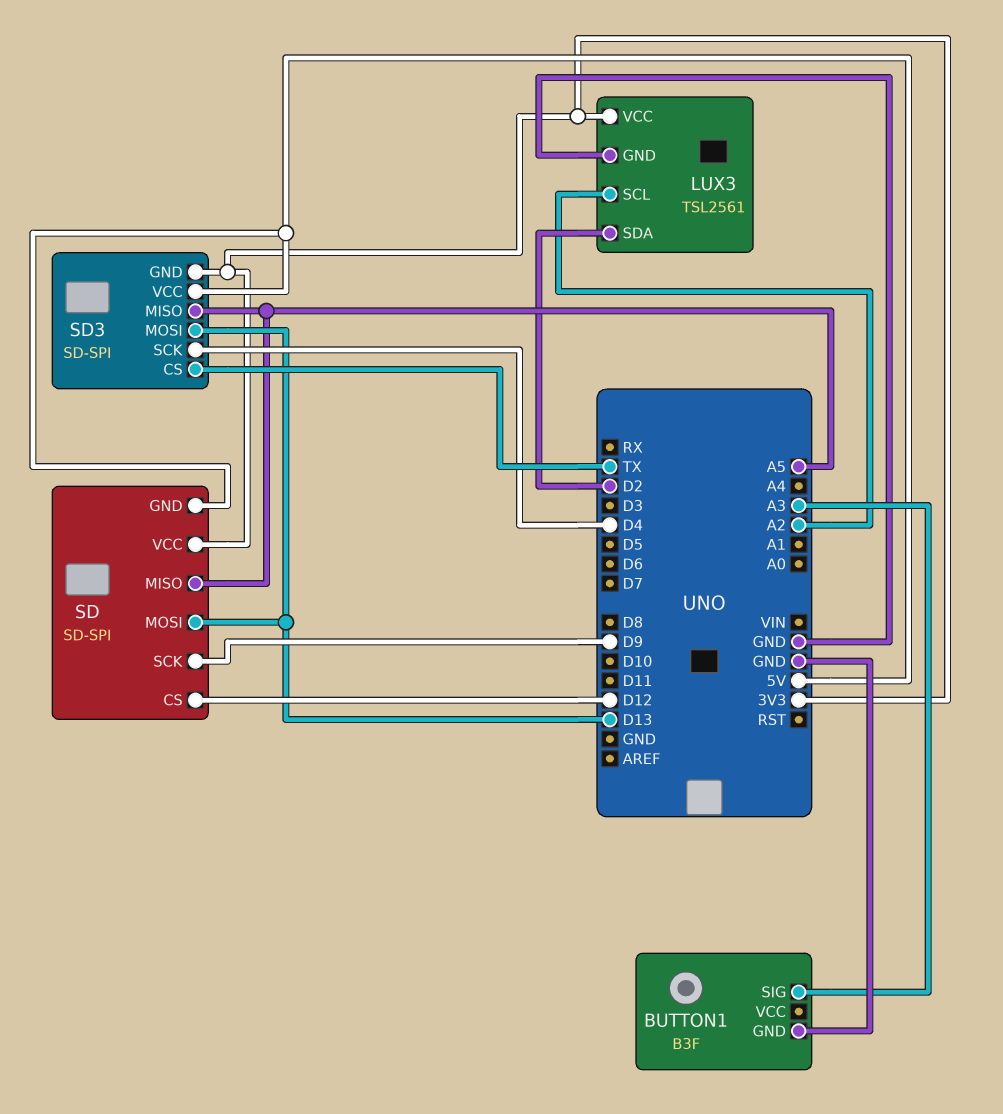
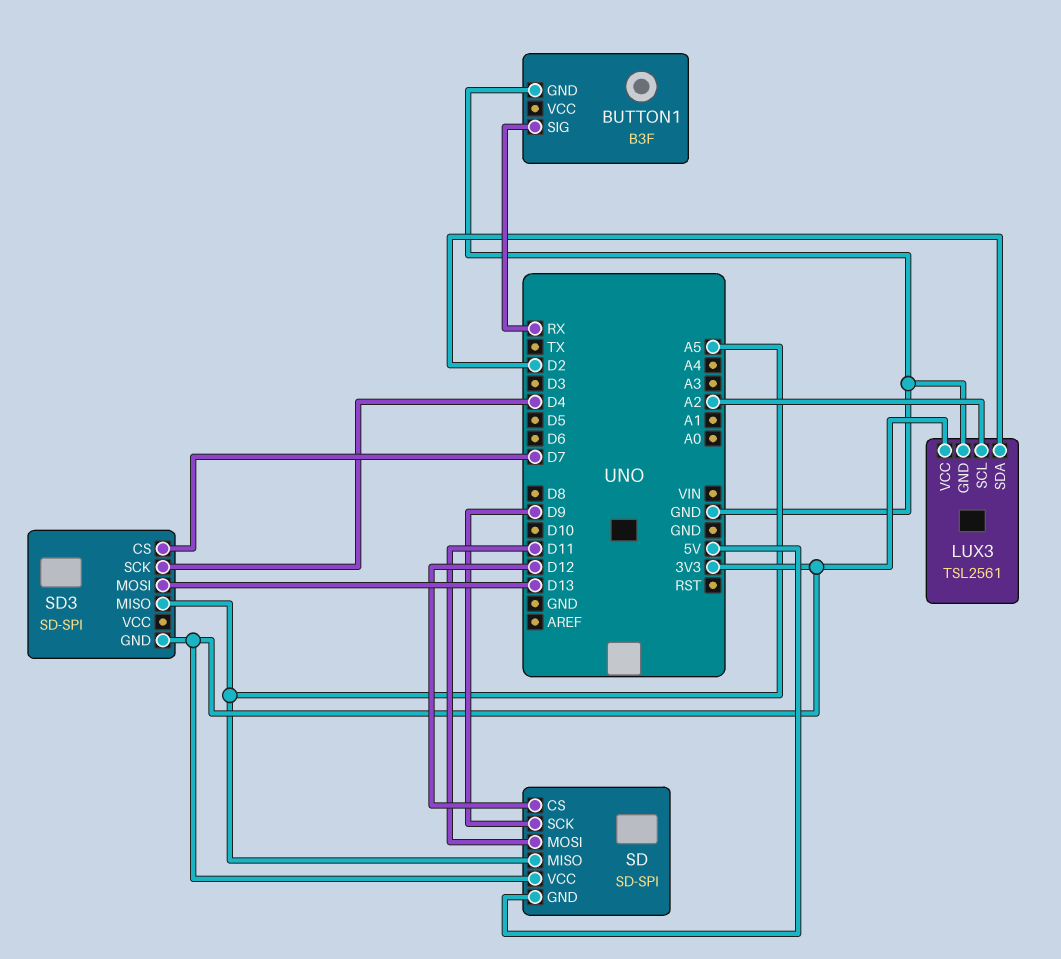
BUTTON1 pin SIG: A3 -> RX
SD pin MOSI: D13 -> D11
SD3 pin CS: TX -> D7
SD3 pin VCC: 5V -> none

